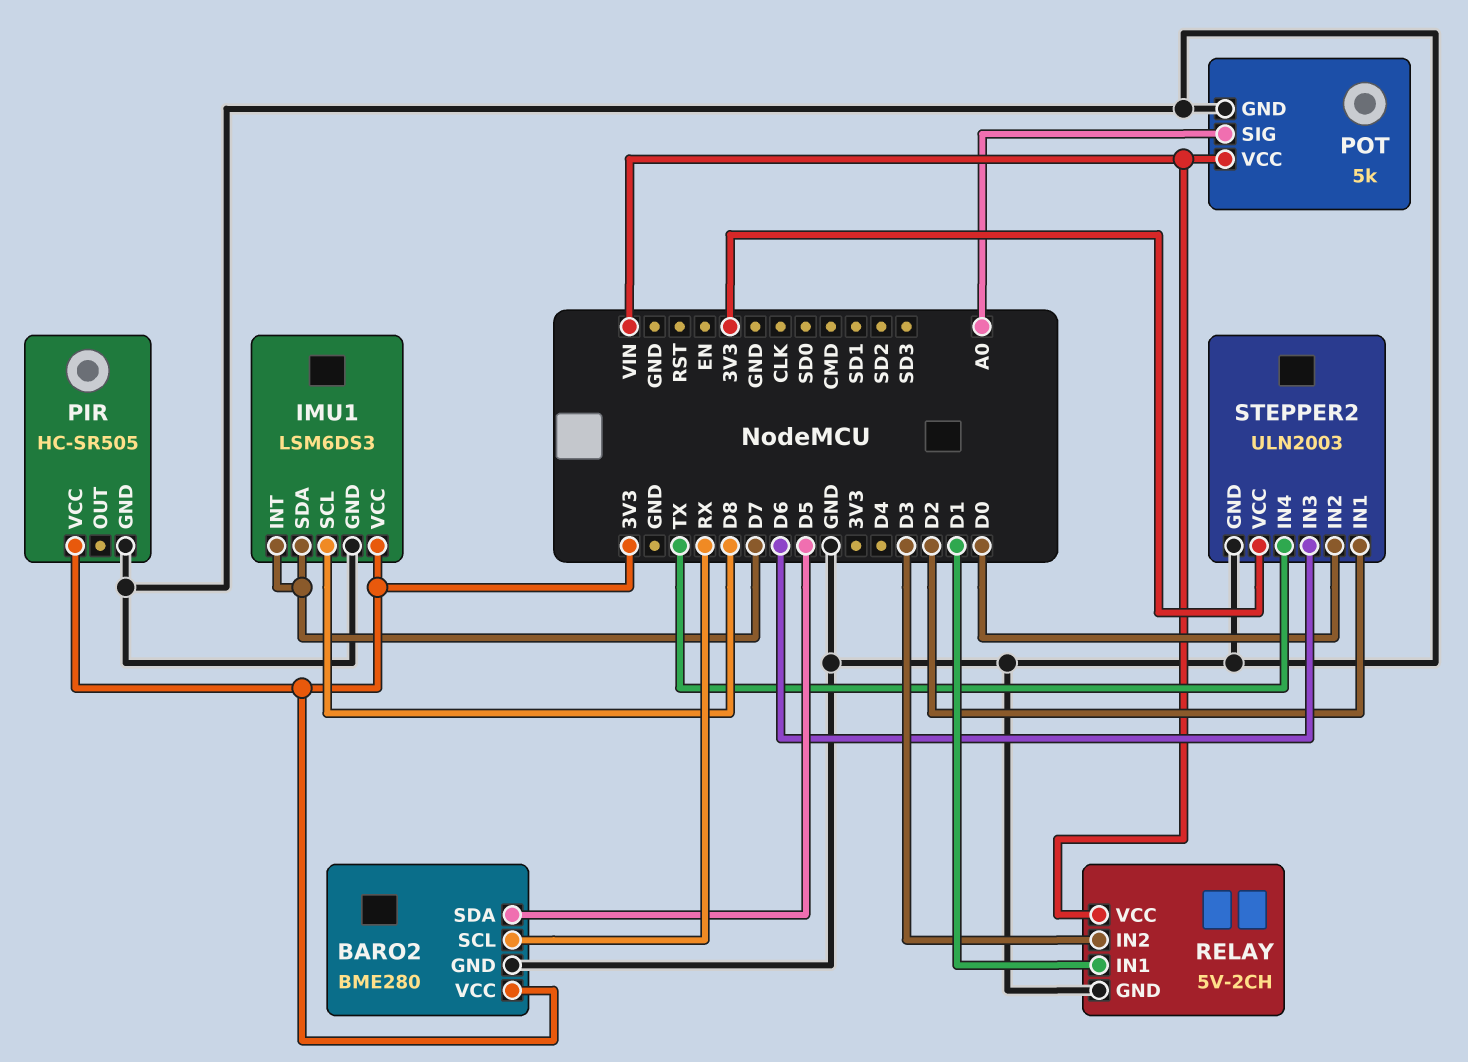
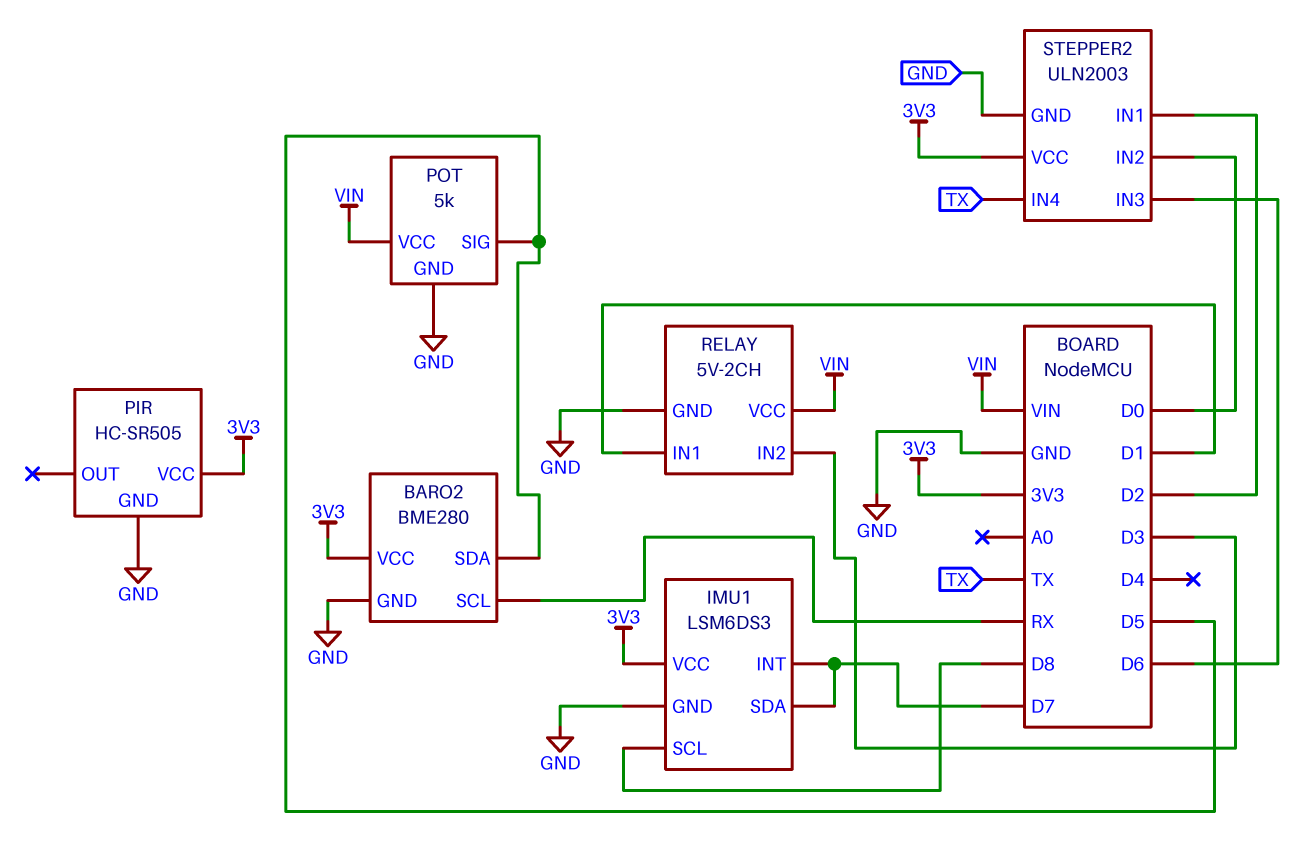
POT pin SIG: A0 -> D5

